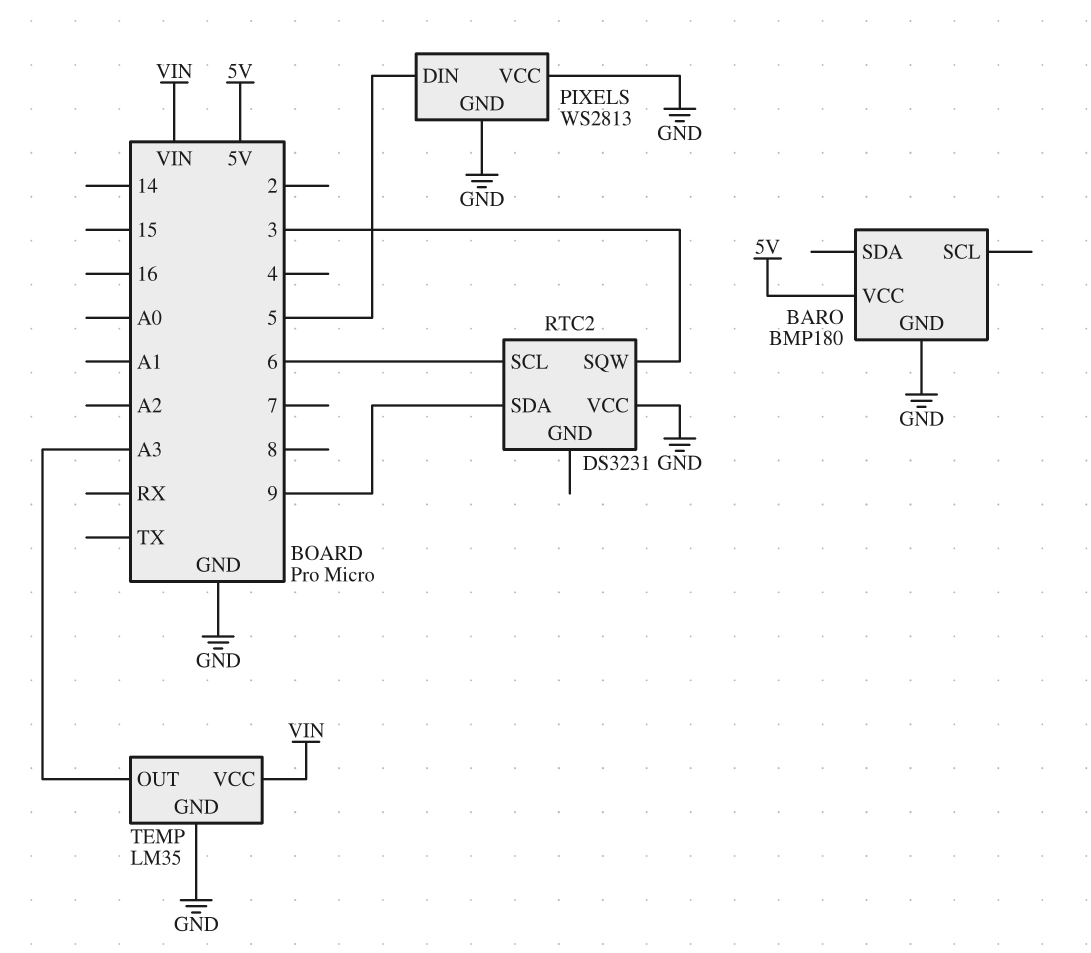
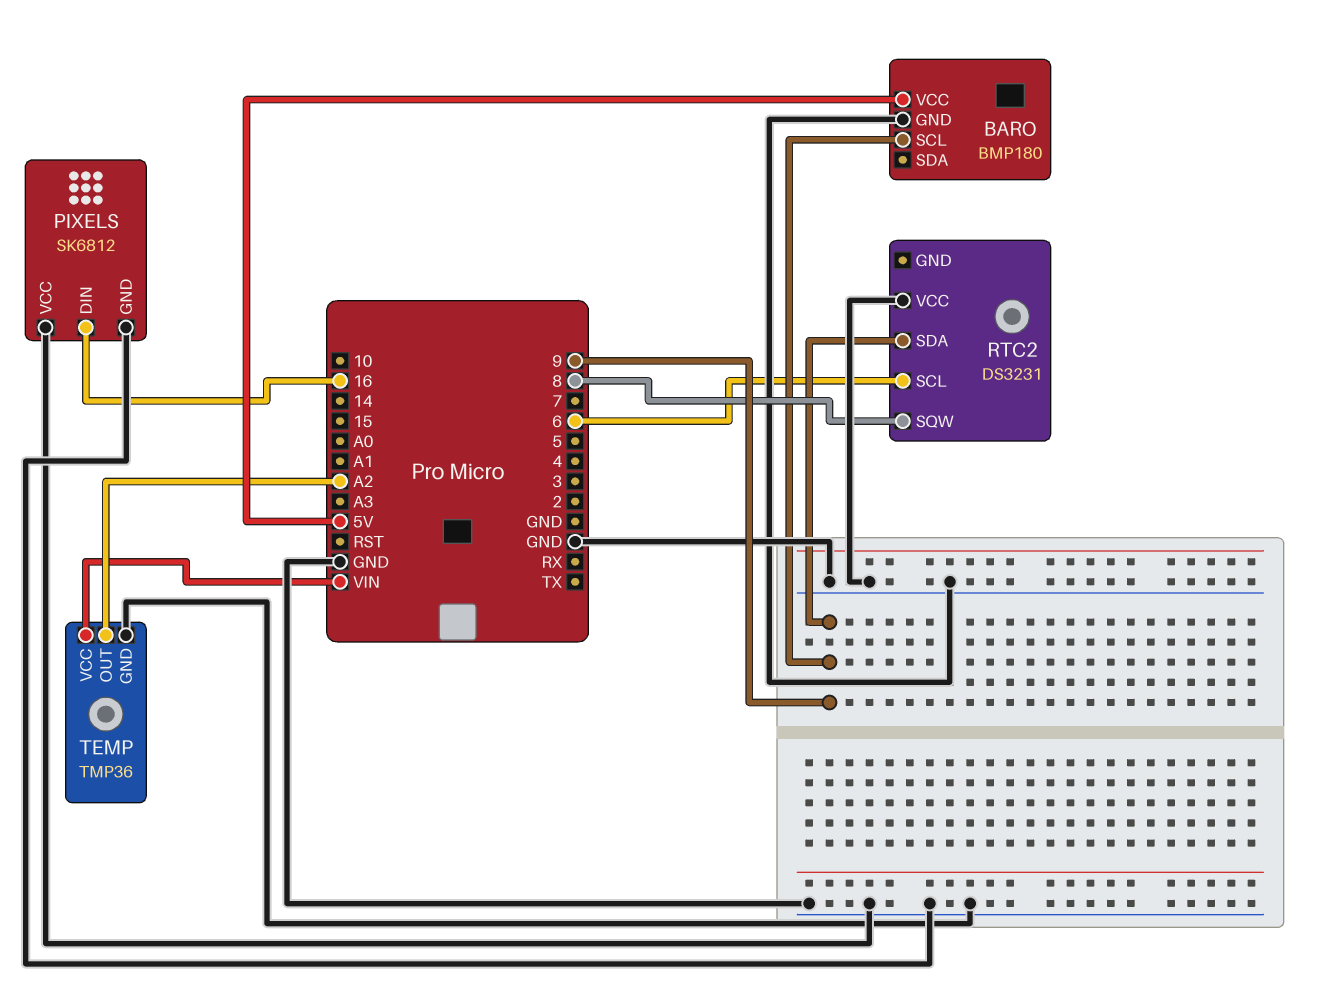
BARO pin SCL: none -> 9
PIXELS: WS2813 -> SK6812
PIXELS pin DIN: 5 -> 16
RTC2 pin SQW: 3 -> 8
TEMP: LM35 -> TMP36
TEMP pin OUT: A3 -> A2

